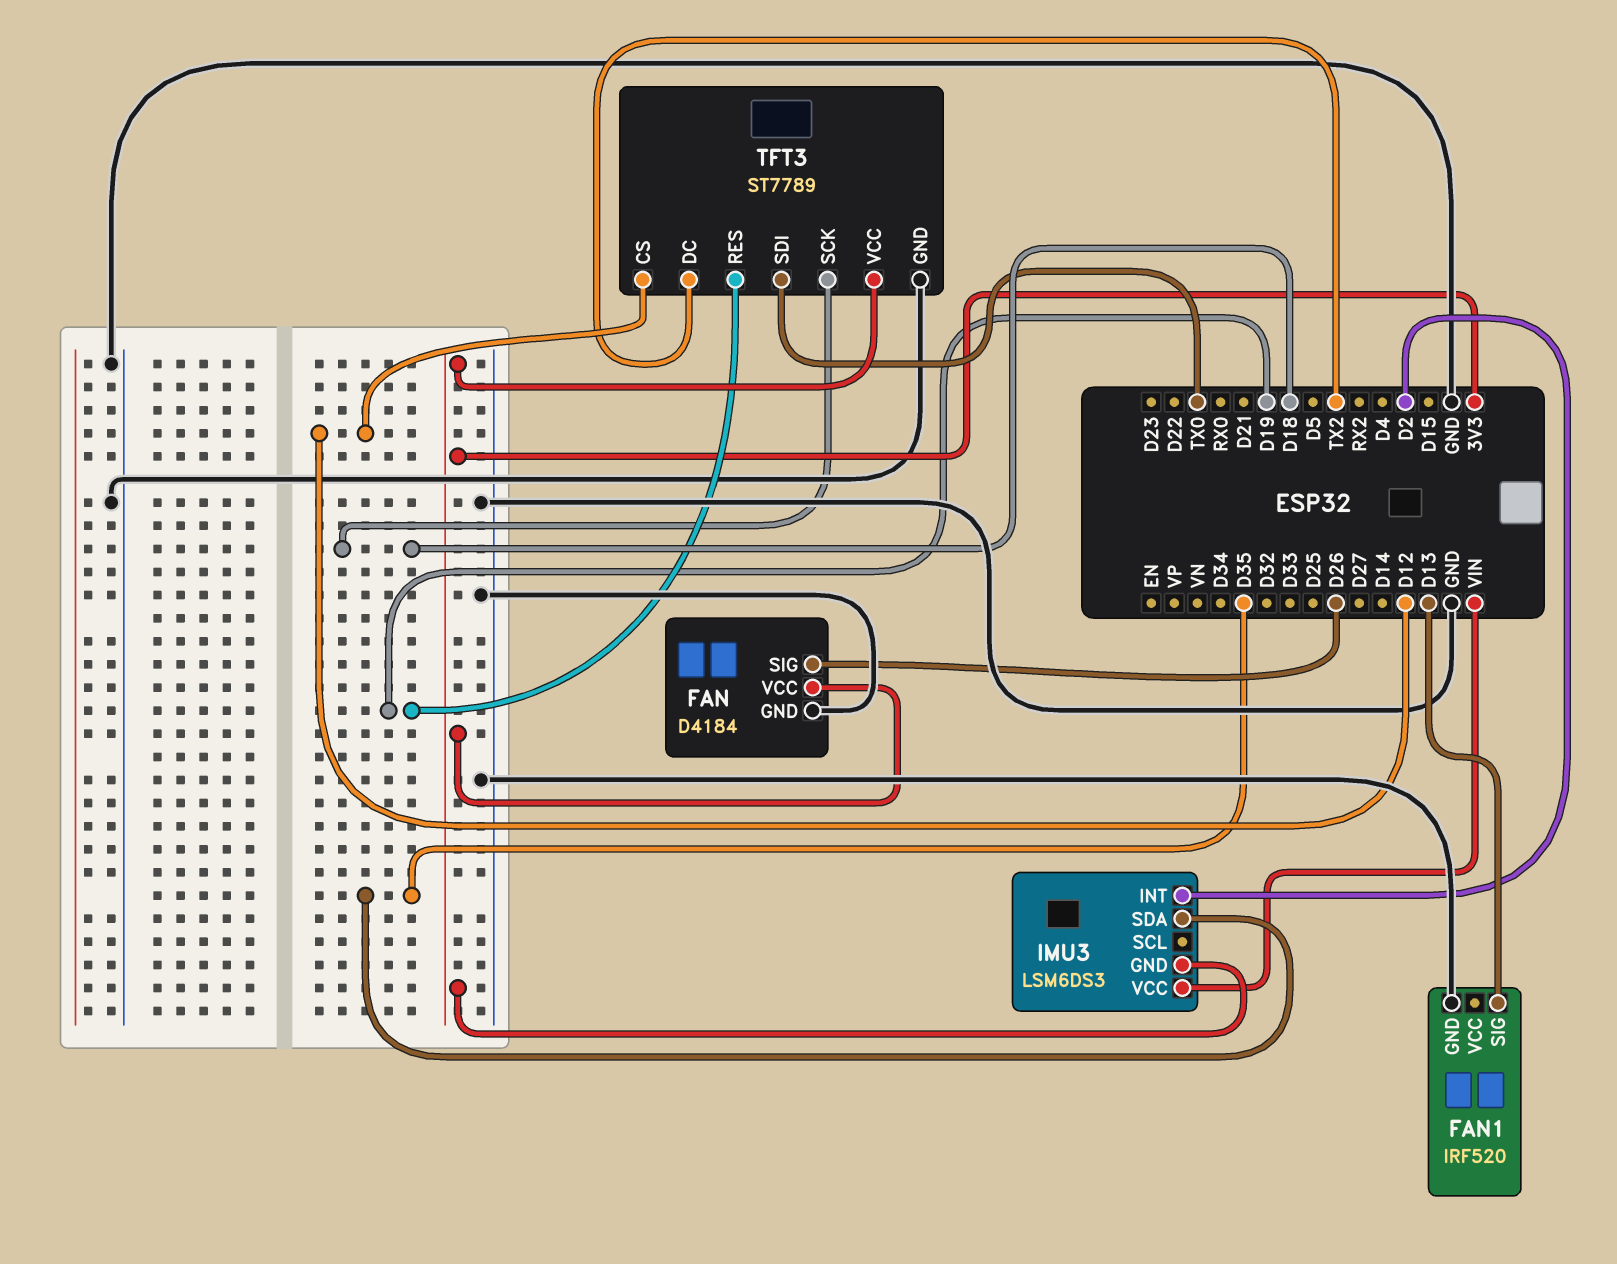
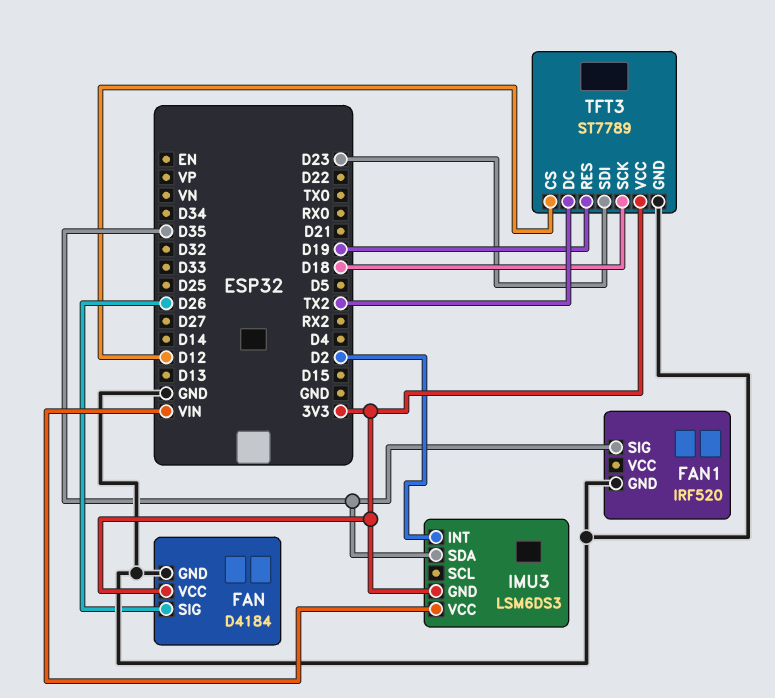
FAN1 pin SIG: D13 -> D35
TFT3 pin SDI: TX0 -> D23

